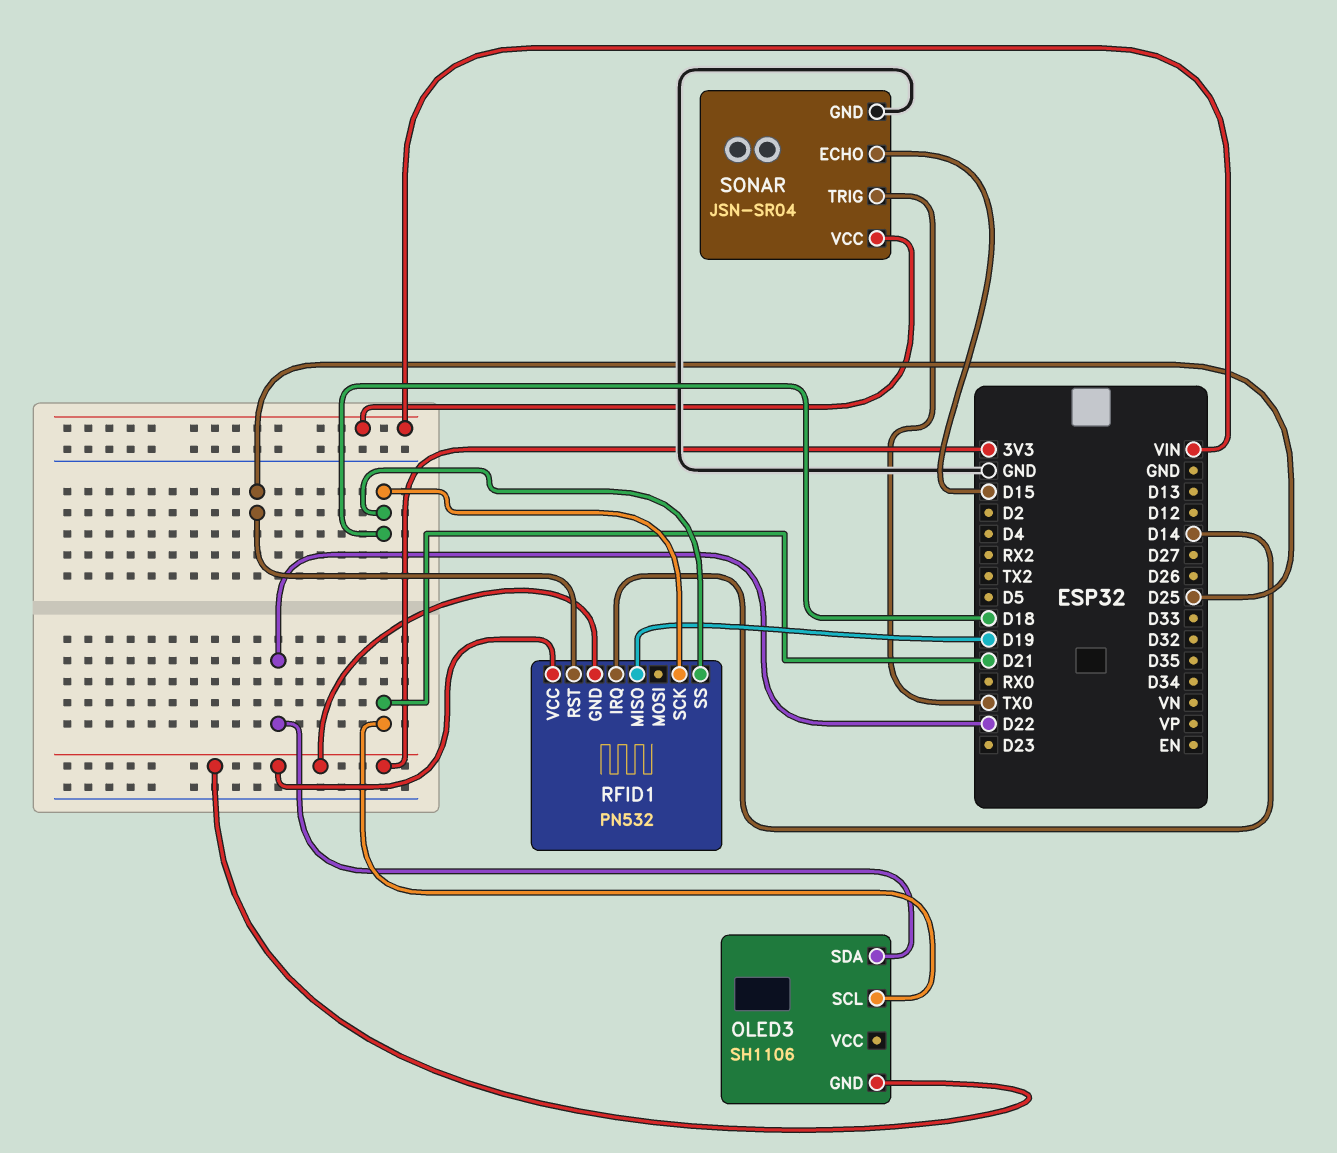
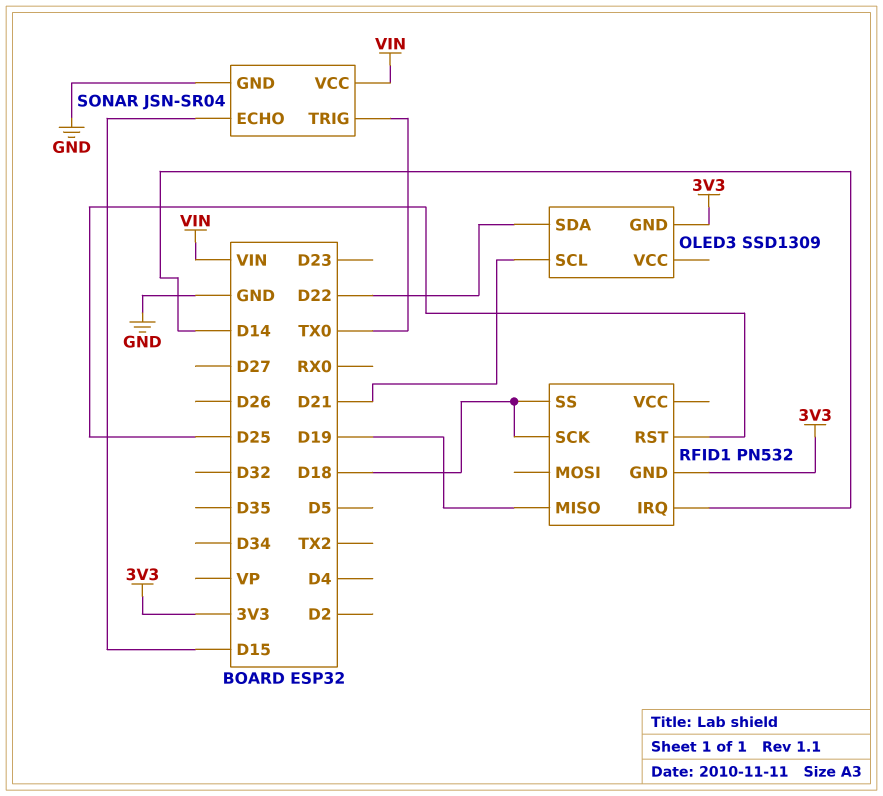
OLED3: SH1106 -> SSD1309
RFID1 pin VCC: 3V3 -> none

